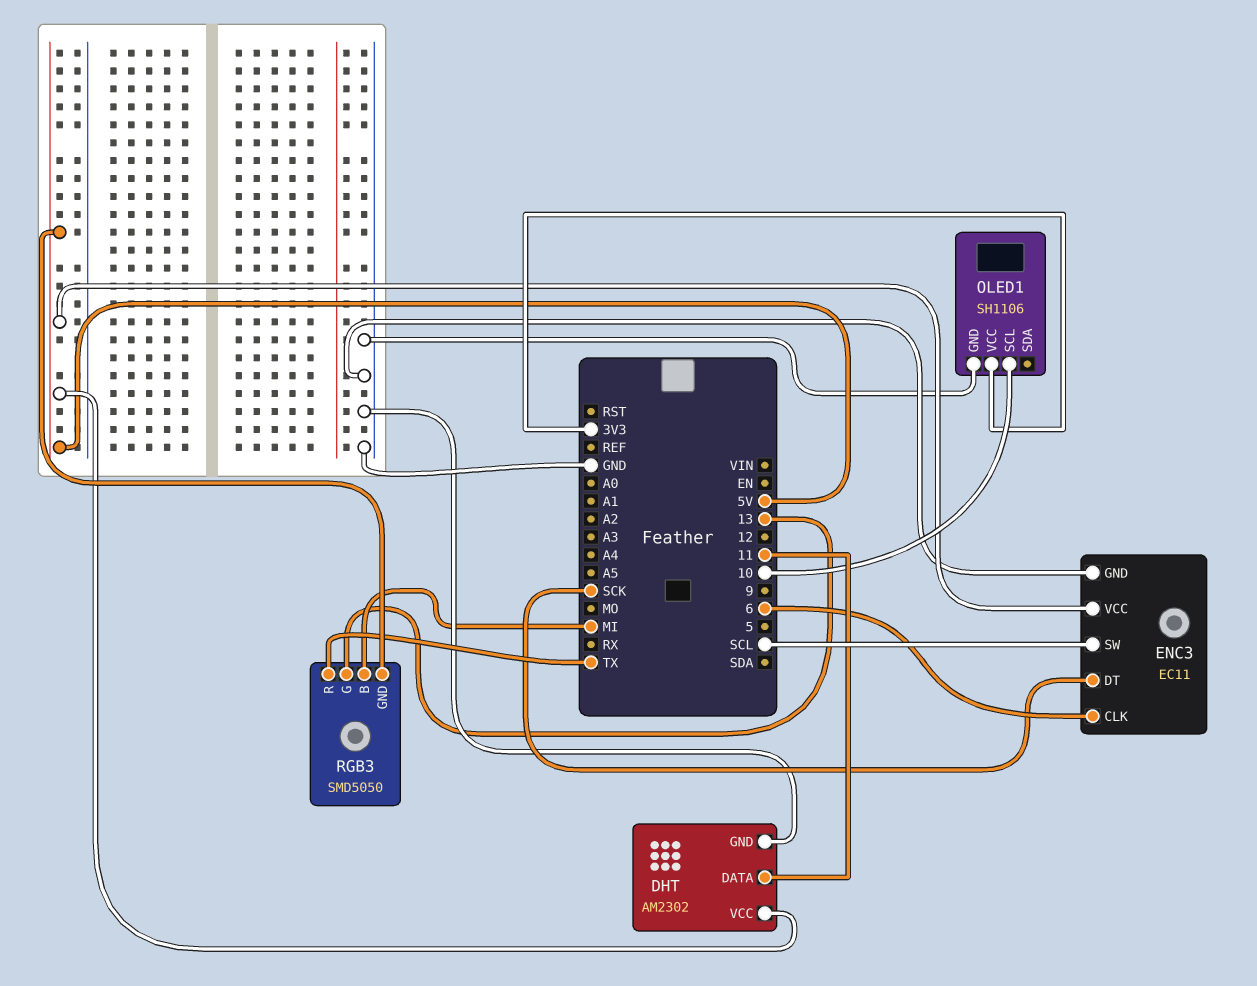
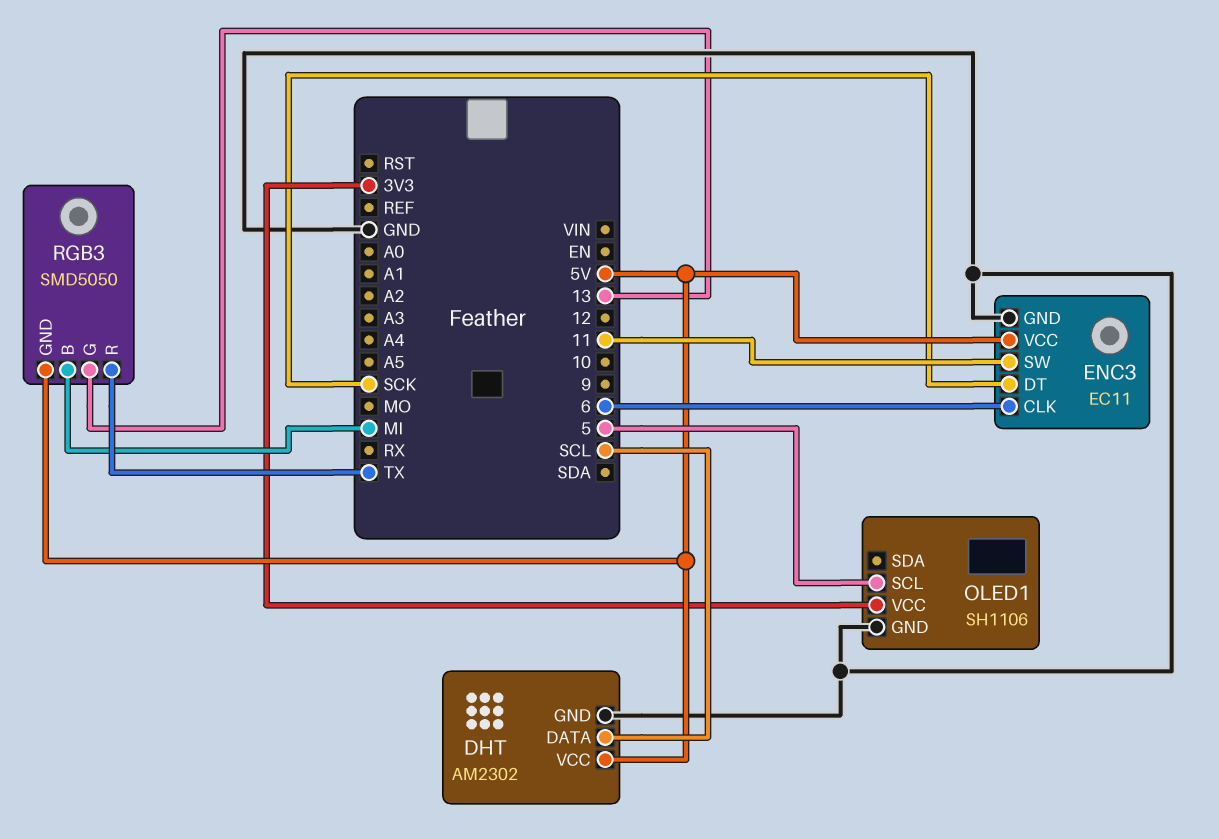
DHT pin DATA: 11 -> SCL
ENC3 pin SW: SCL -> 11
OLED1 pin SCL: 10 -> 5

